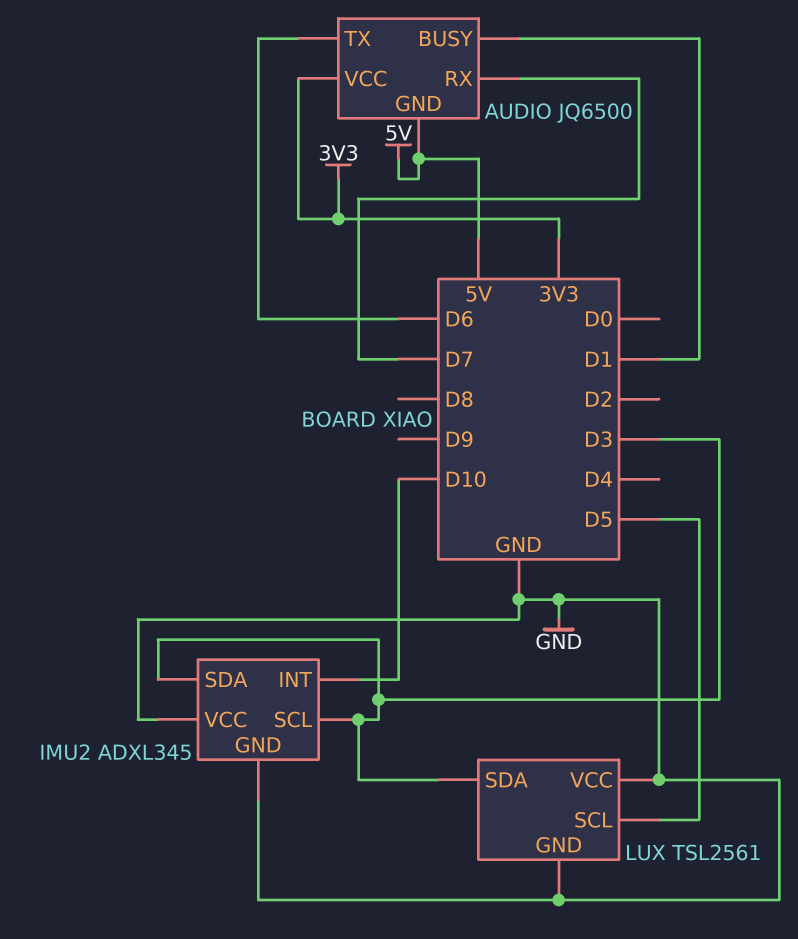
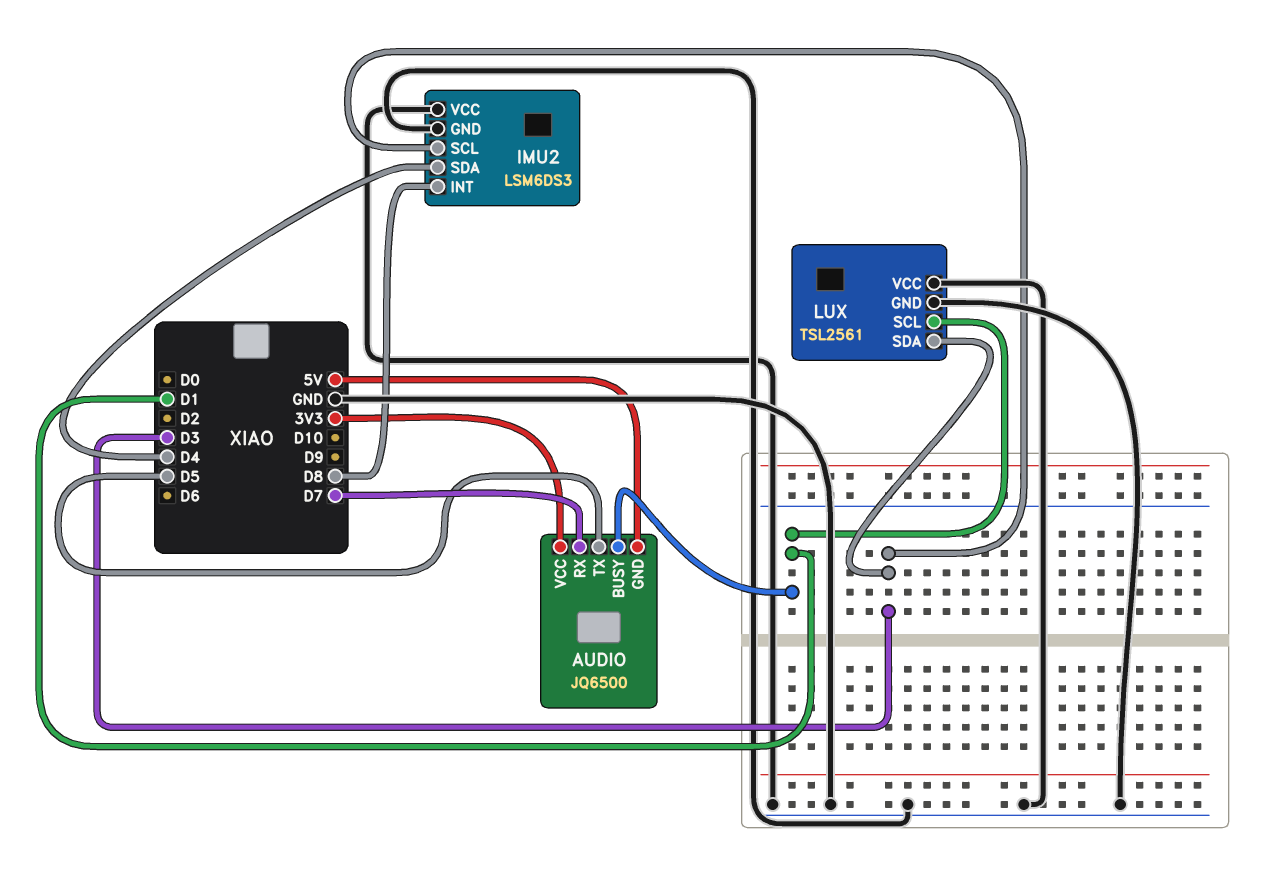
AUDIO pin TX: D6 -> D5
IMU2: ADXL345 -> LSM6DS3
IMU2 pin INT: D10 -> D8
IMU2 pin SDA: D3 -> D4
LUX pin SCL: D5 -> D1

